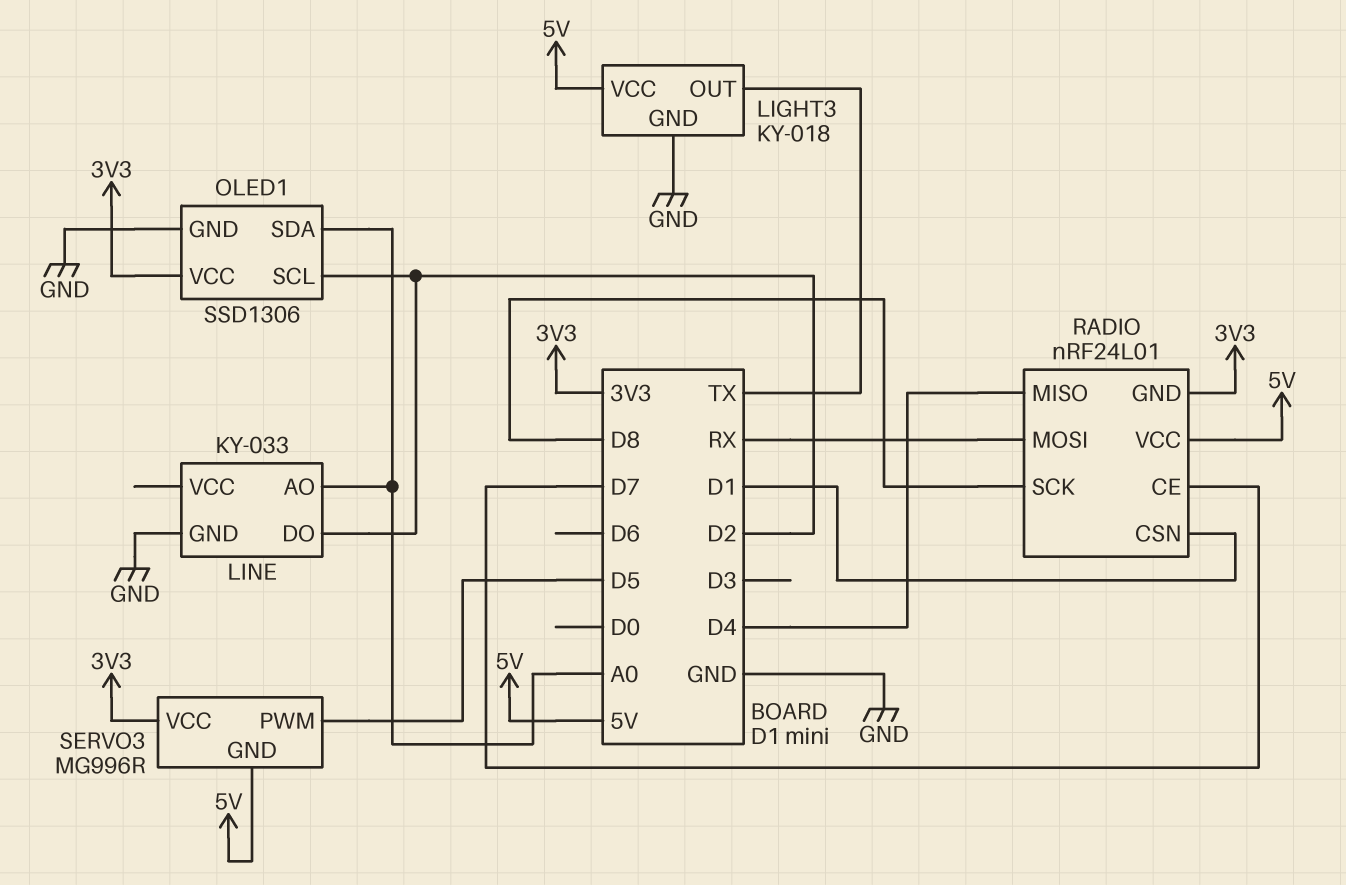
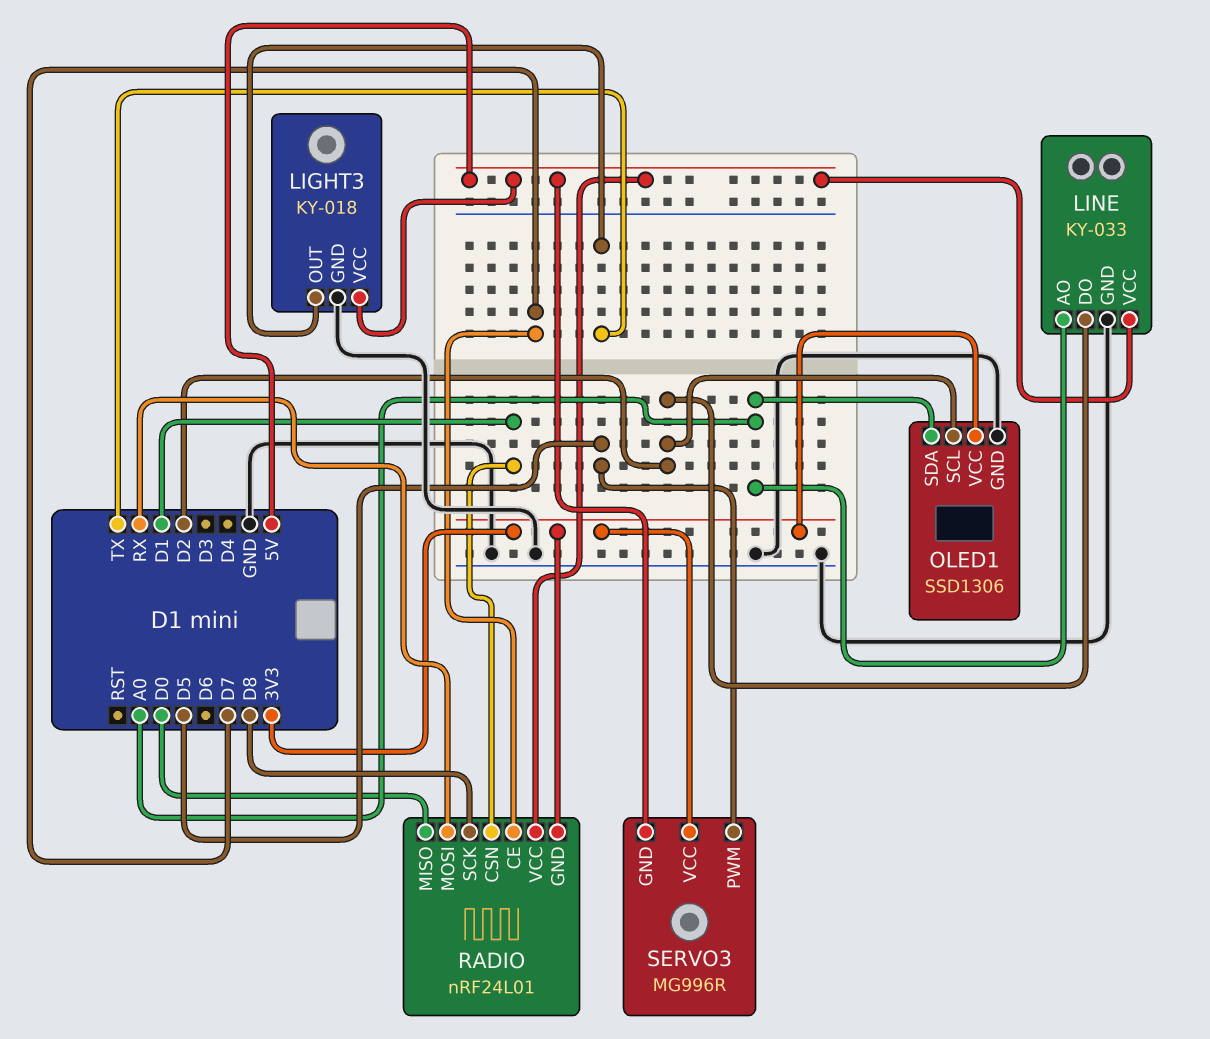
LINE pin VCC: none -> 5V
RADIO pin MISO: D4 -> D0

